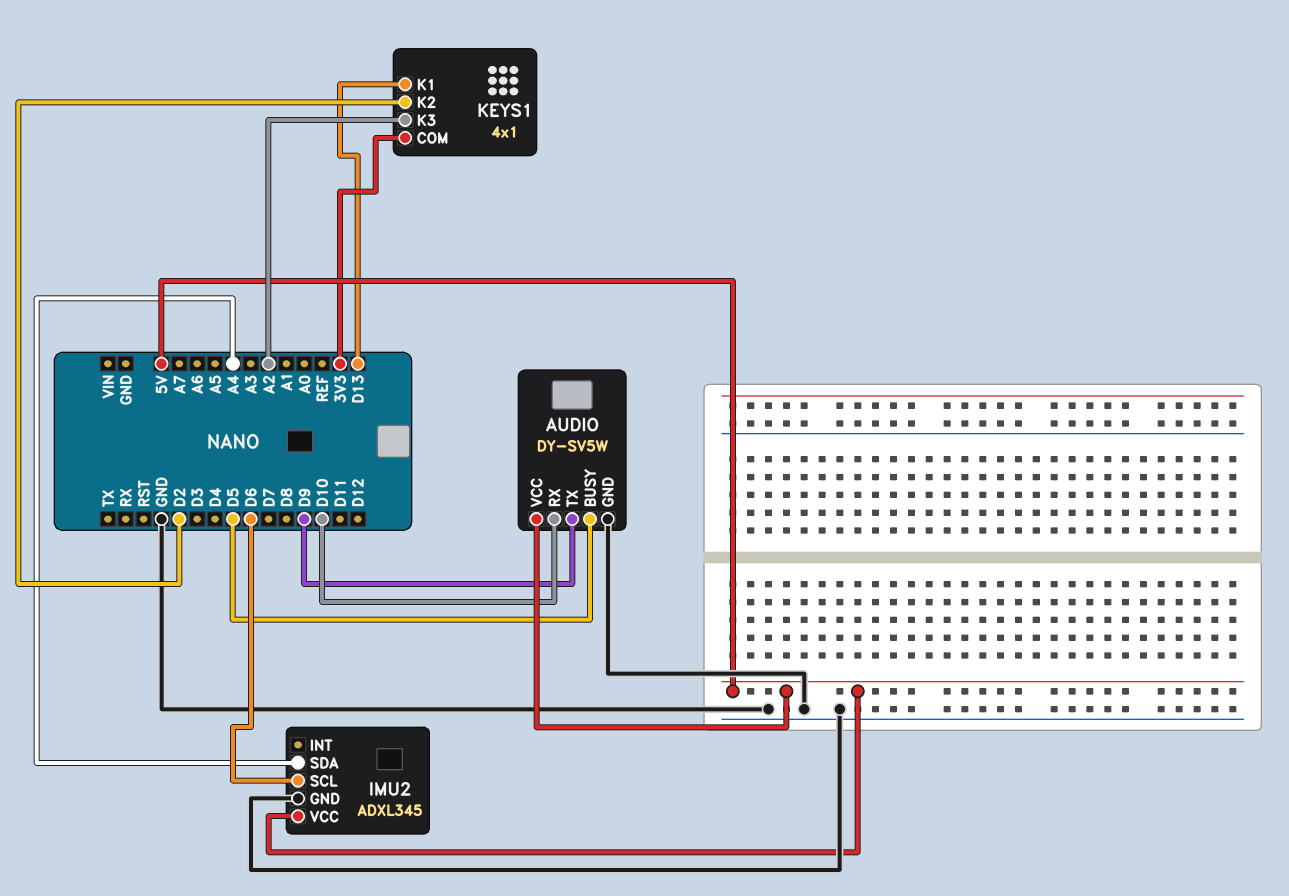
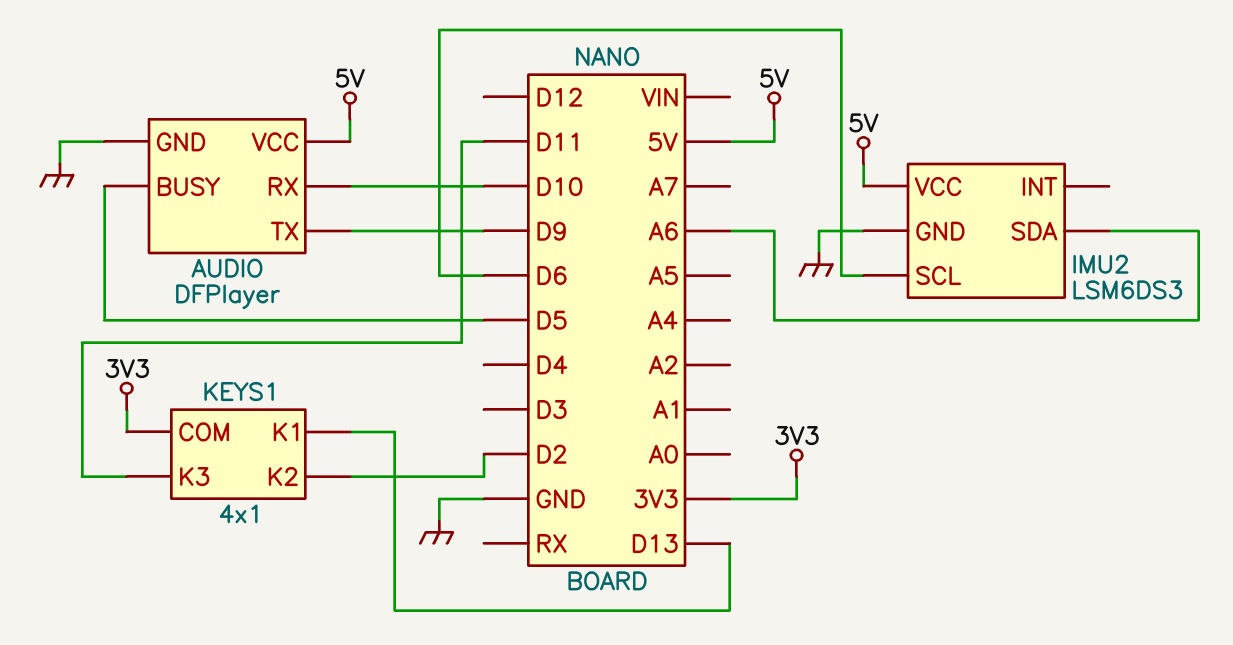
AUDIO: DY-SV5W -> DFPlayer
IMU2: ADXL345 -> LSM6DS3
IMU2 pin SDA: A4 -> A6
KEYS1 pin K3: A2 -> D11

